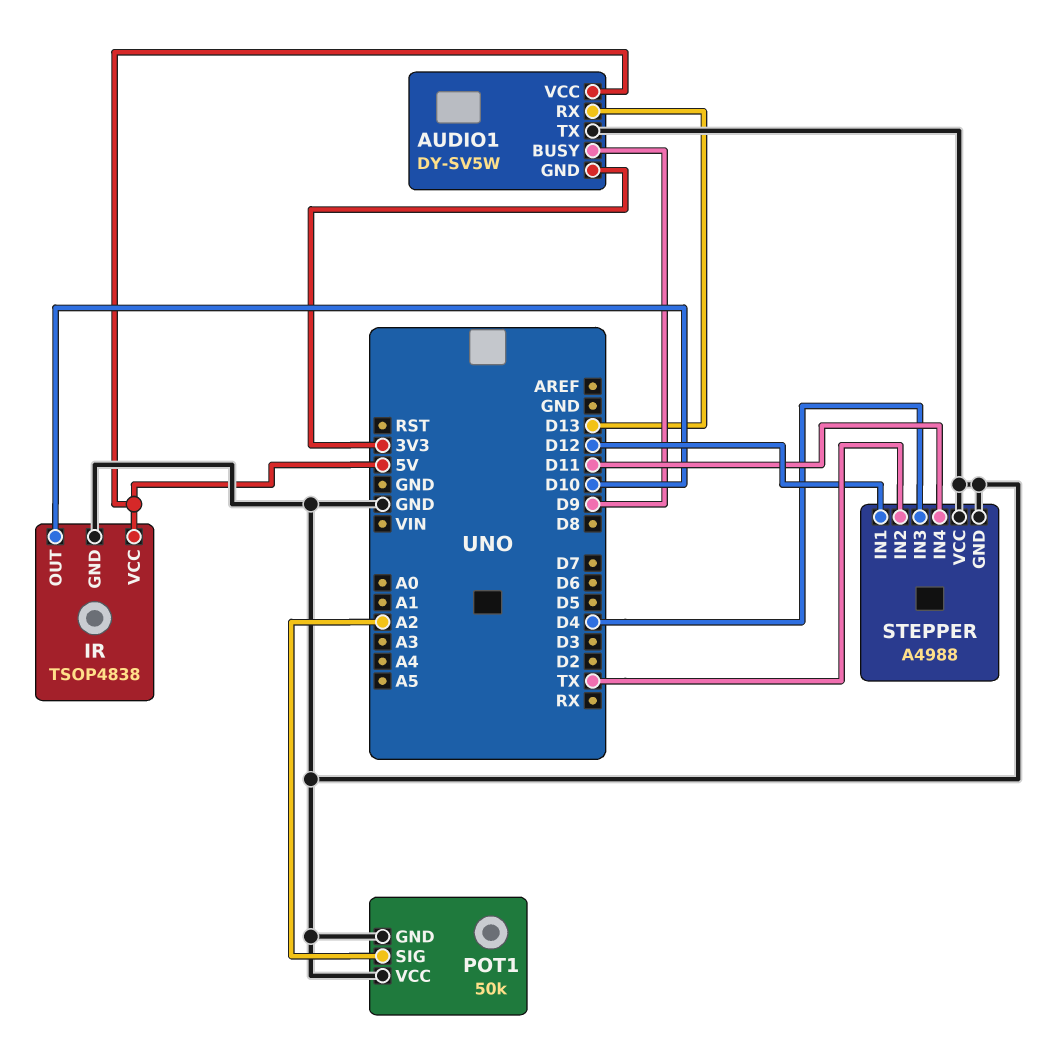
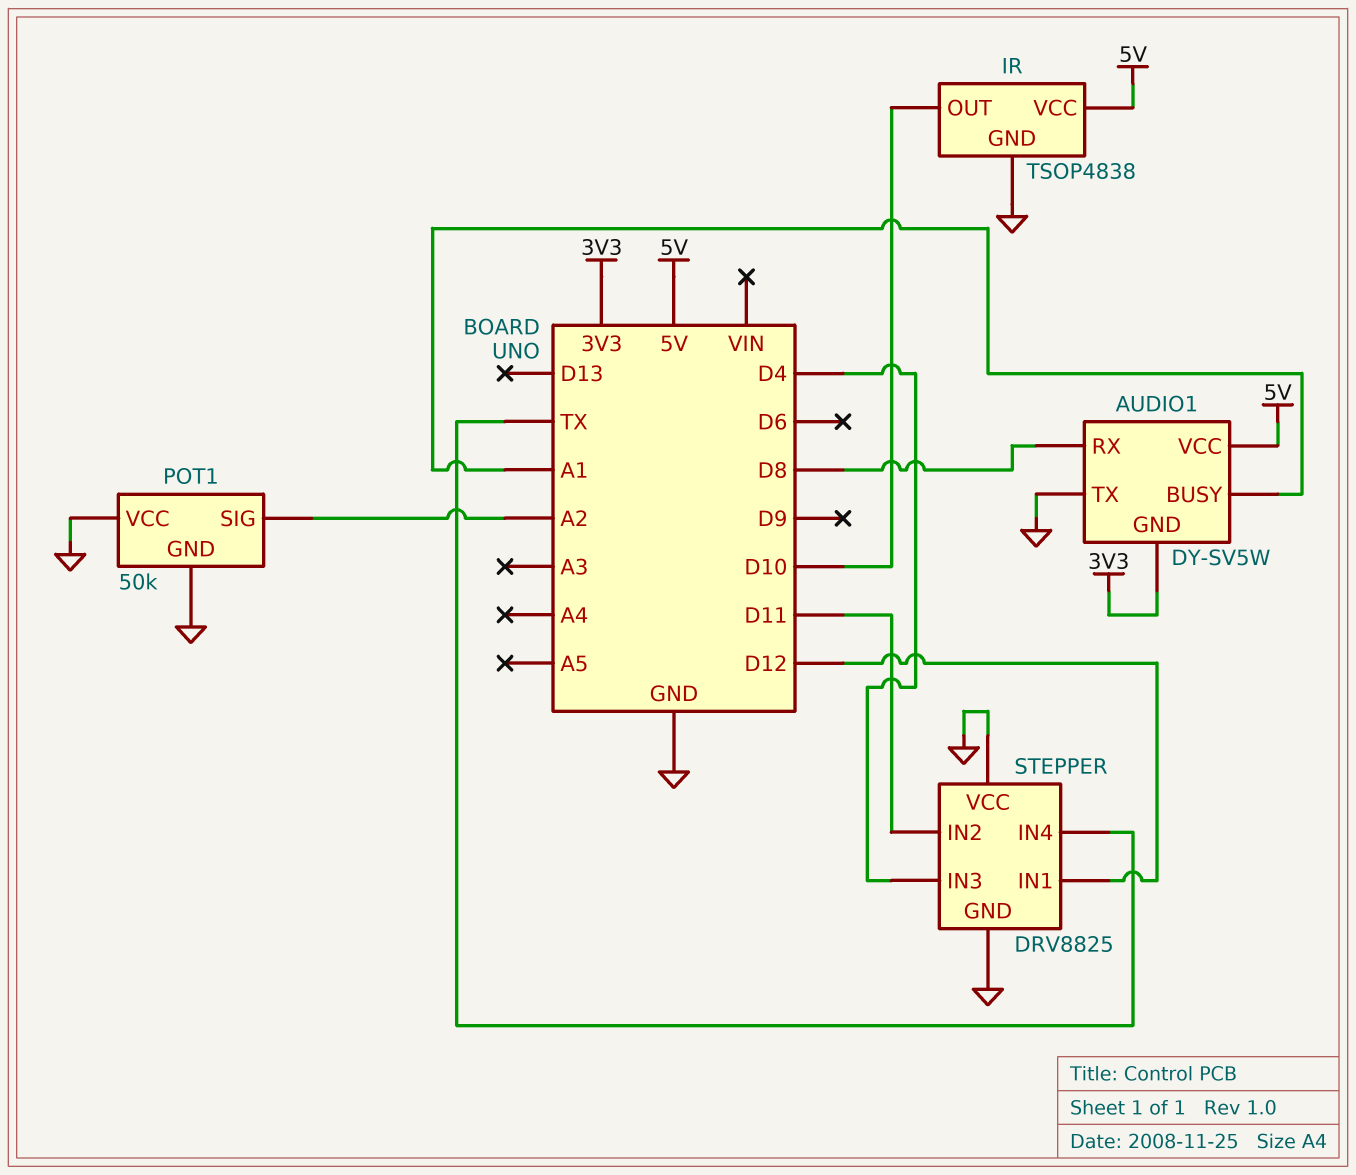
AUDIO1 pin BUSY: D9 -> A1
AUDIO1 pin RX: D13 -> D8
STEPPER: A4988 -> DRV8825
STEPPER pin IN2: TX -> D11
STEPPER pin IN4: D11 -> TX

